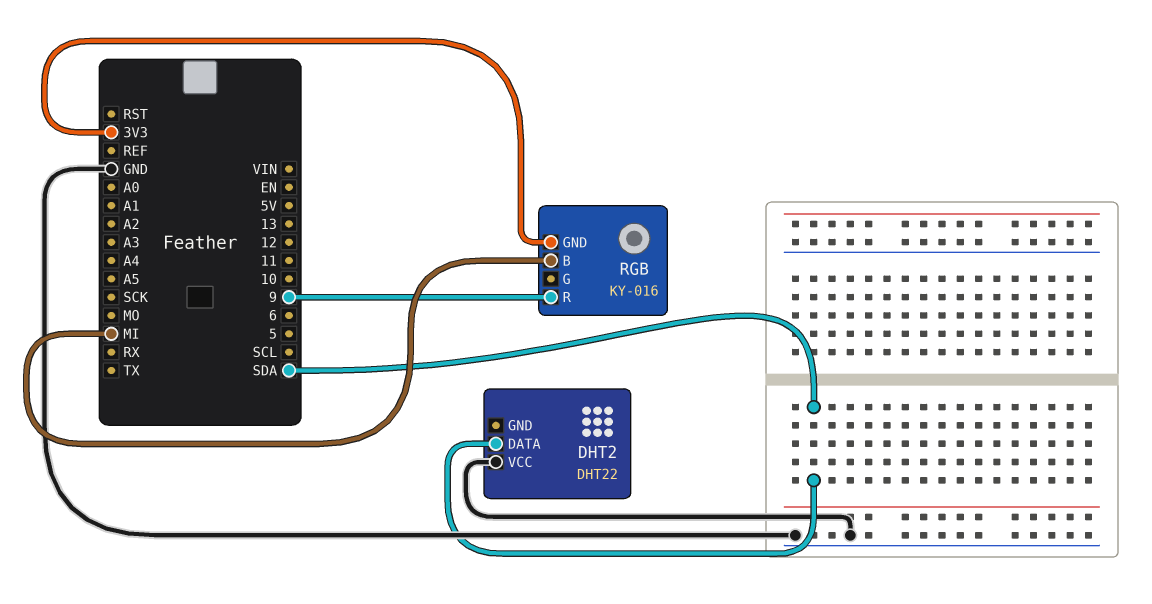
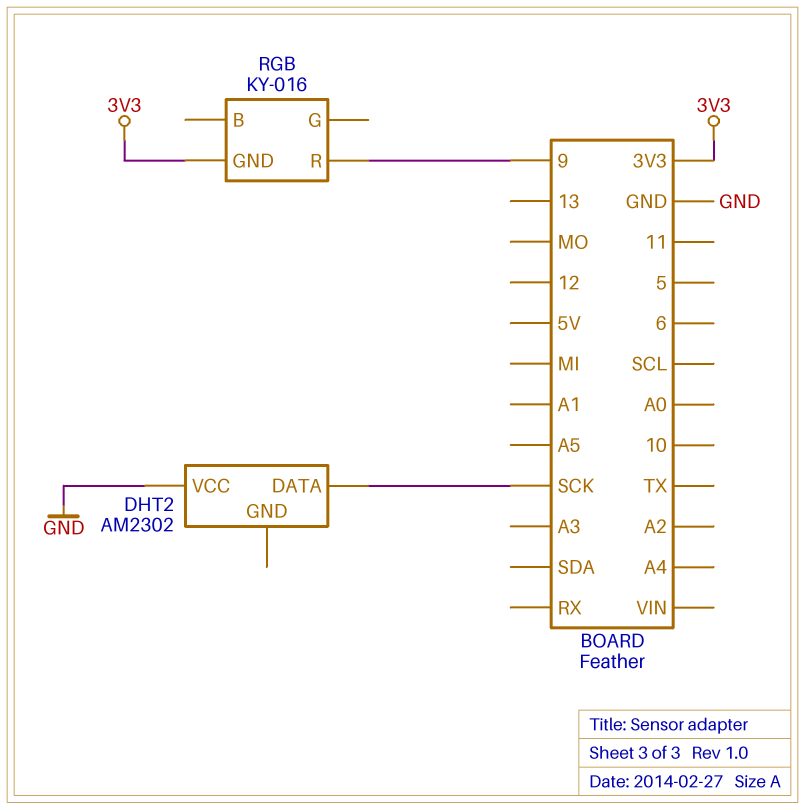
DHT2: DHT22 -> AM2302
DHT2 pin DATA: SDA -> SCK
RGB pin B: MI -> none

